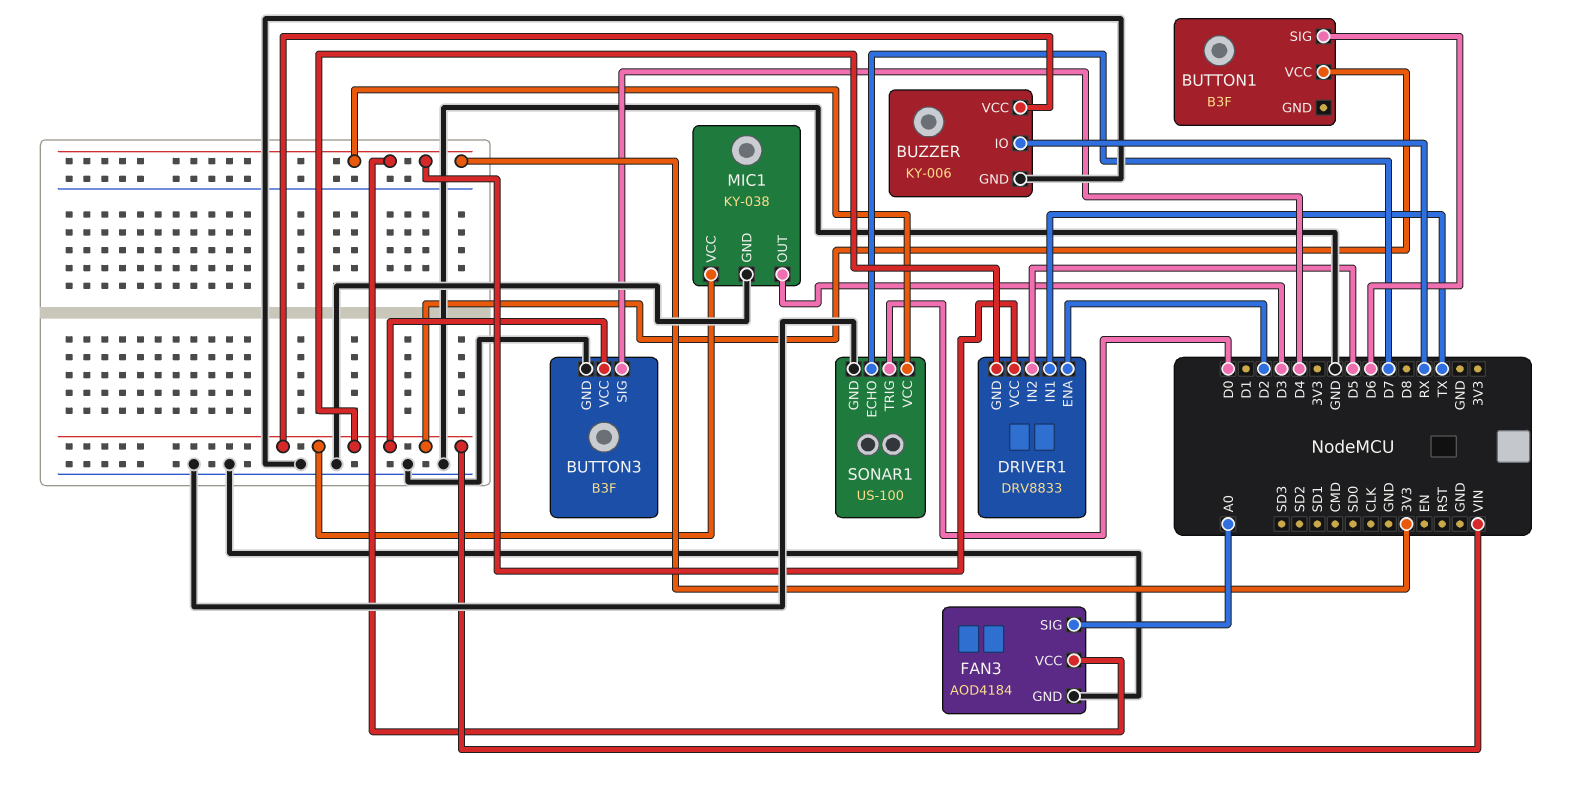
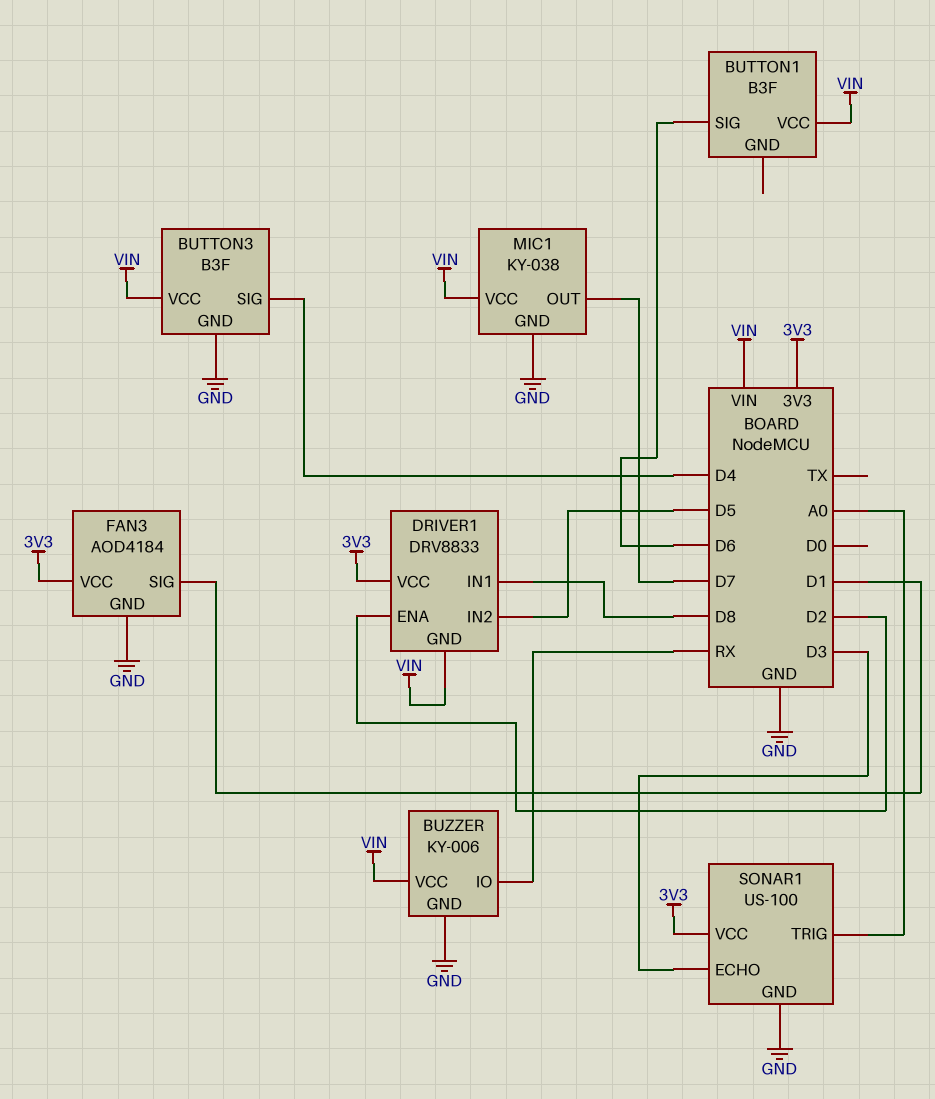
DRIVER1 pin IN1: TX -> D8
FAN3 pin SIG: A0 -> D1
MIC1 pin OUT: D3 -> D7
SONAR1 pin ECHO: D7 -> D3
SONAR1 pin TRIG: D0 -> A0

